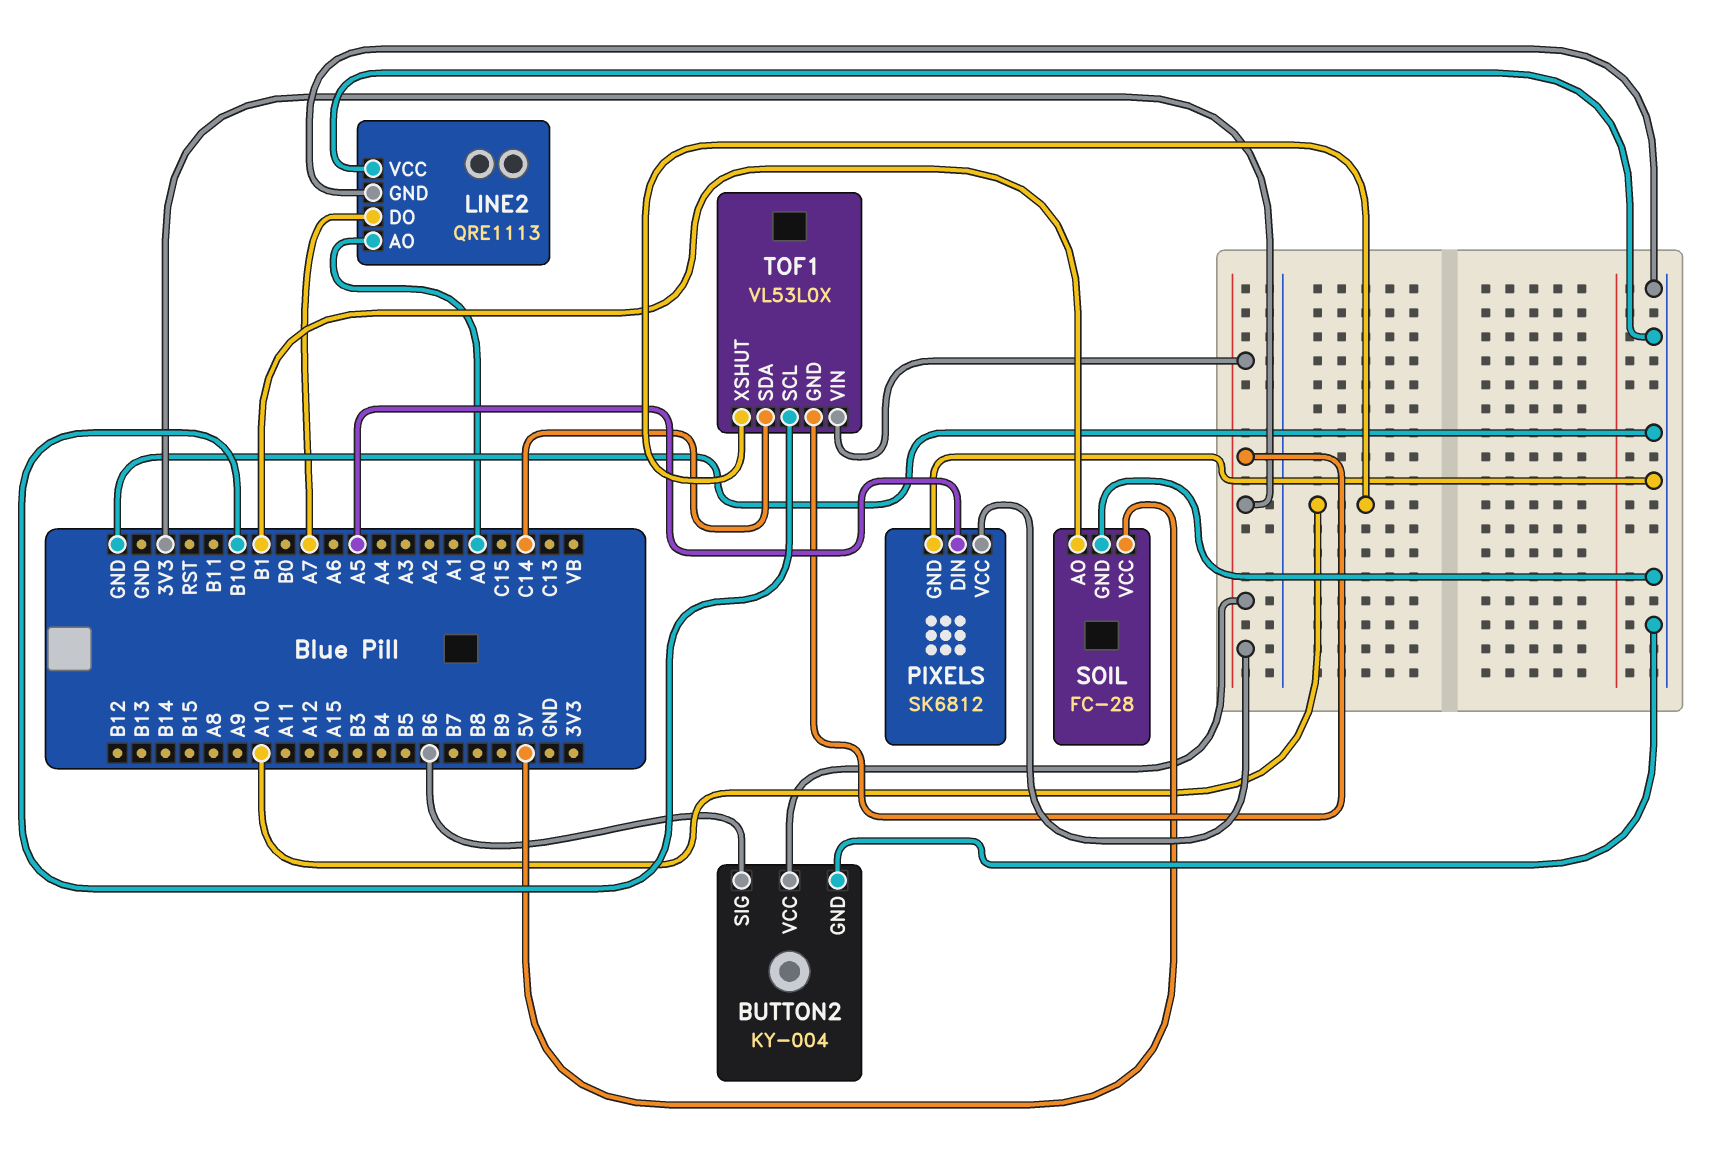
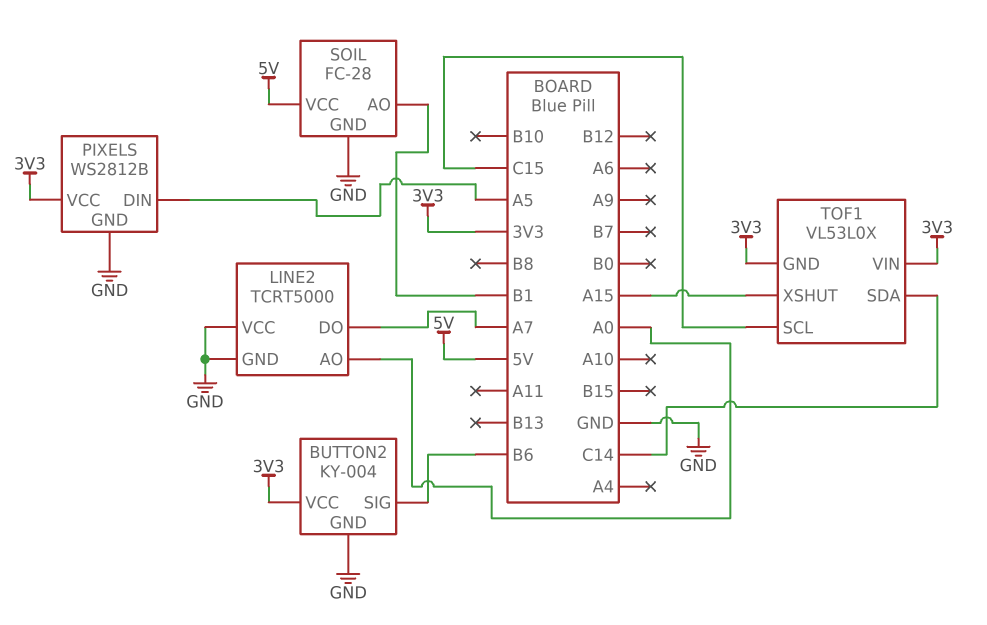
LINE2: QRE1113 -> TCRT5000
PIXELS: SK6812 -> WS2812B
TOF1 pin SCL: B10 -> C15
TOF1 pin XSHUT: A10 -> A15

